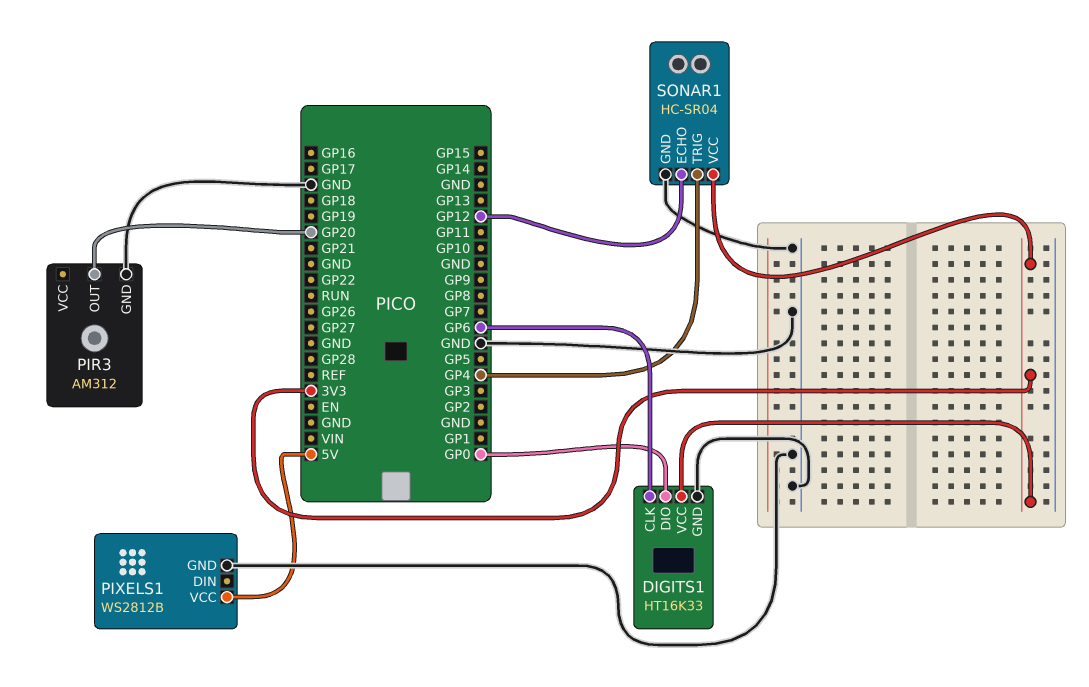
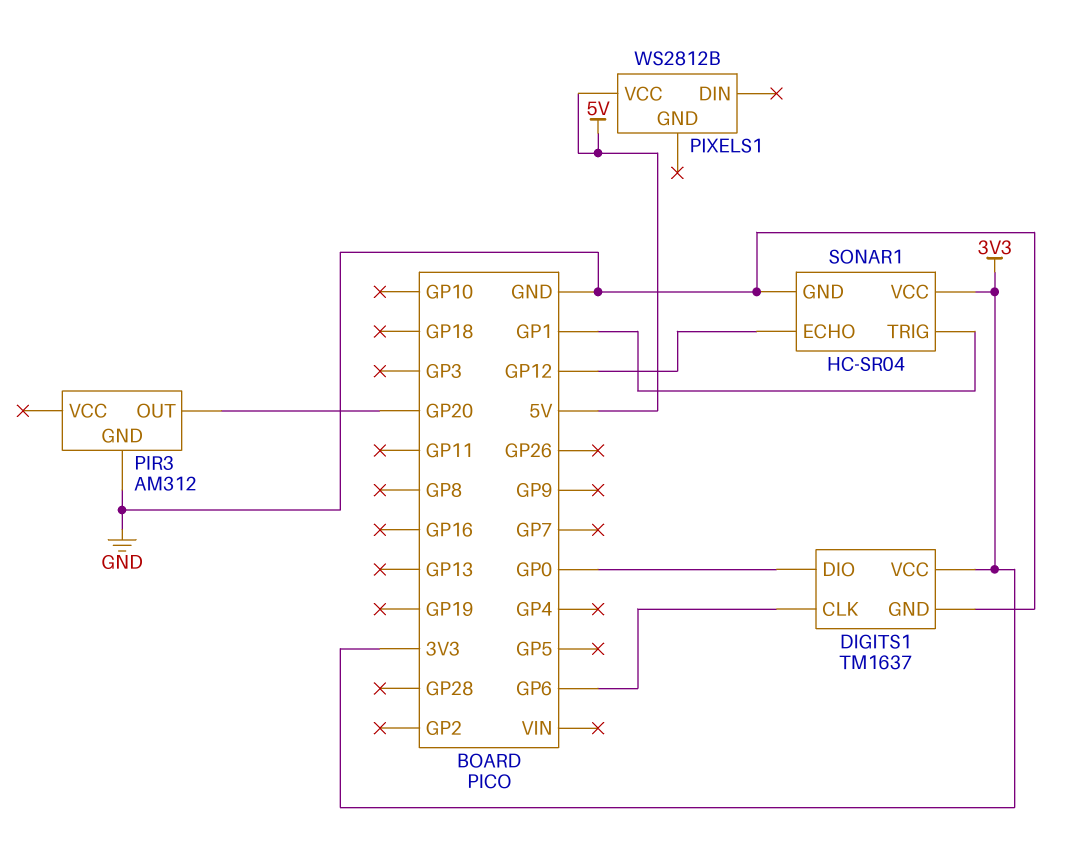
DIGITS1: HT16K33 -> TM1637
PIXELS1 pin GND: GND -> none
SONAR1 pin TRIG: GP4 -> GP1

